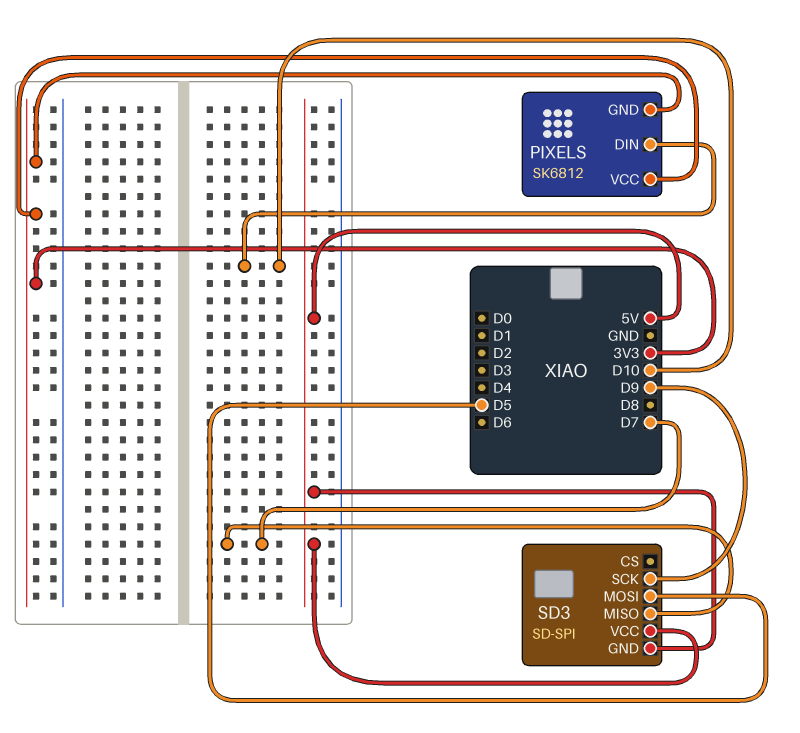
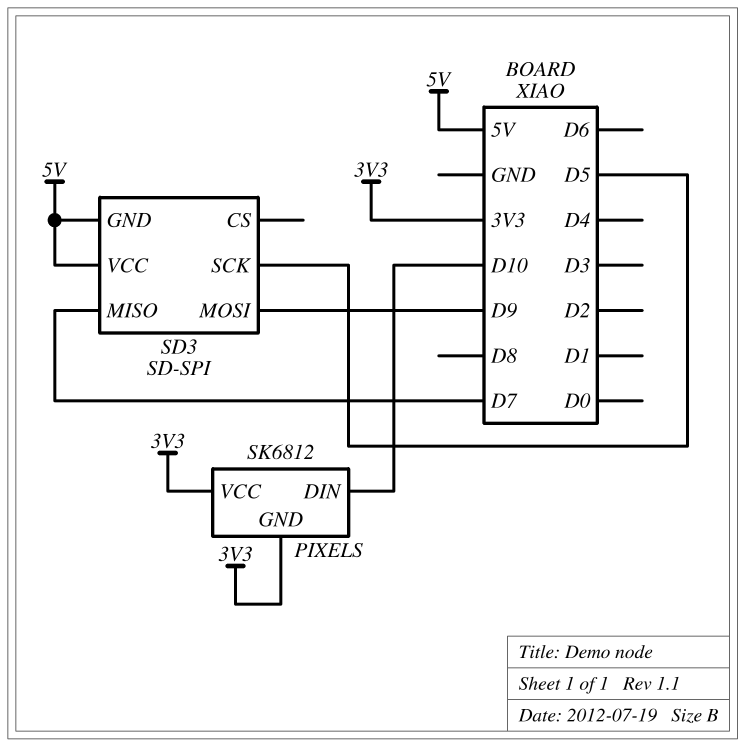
SD3 pin MOSI: D5 -> D9
SD3 pin SCK: D9 -> D5

